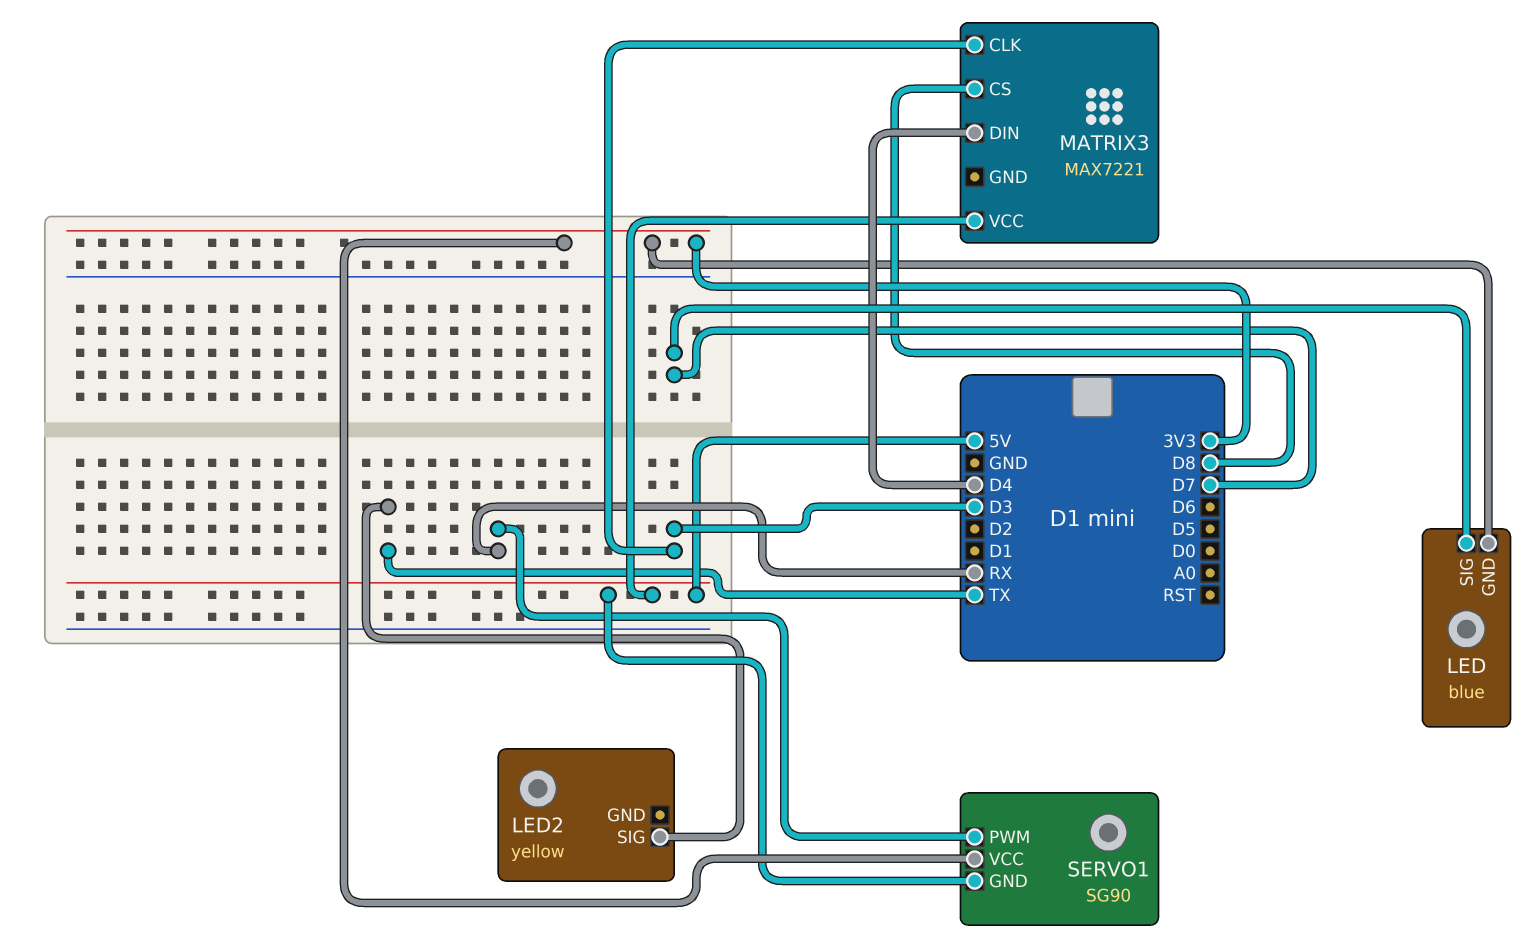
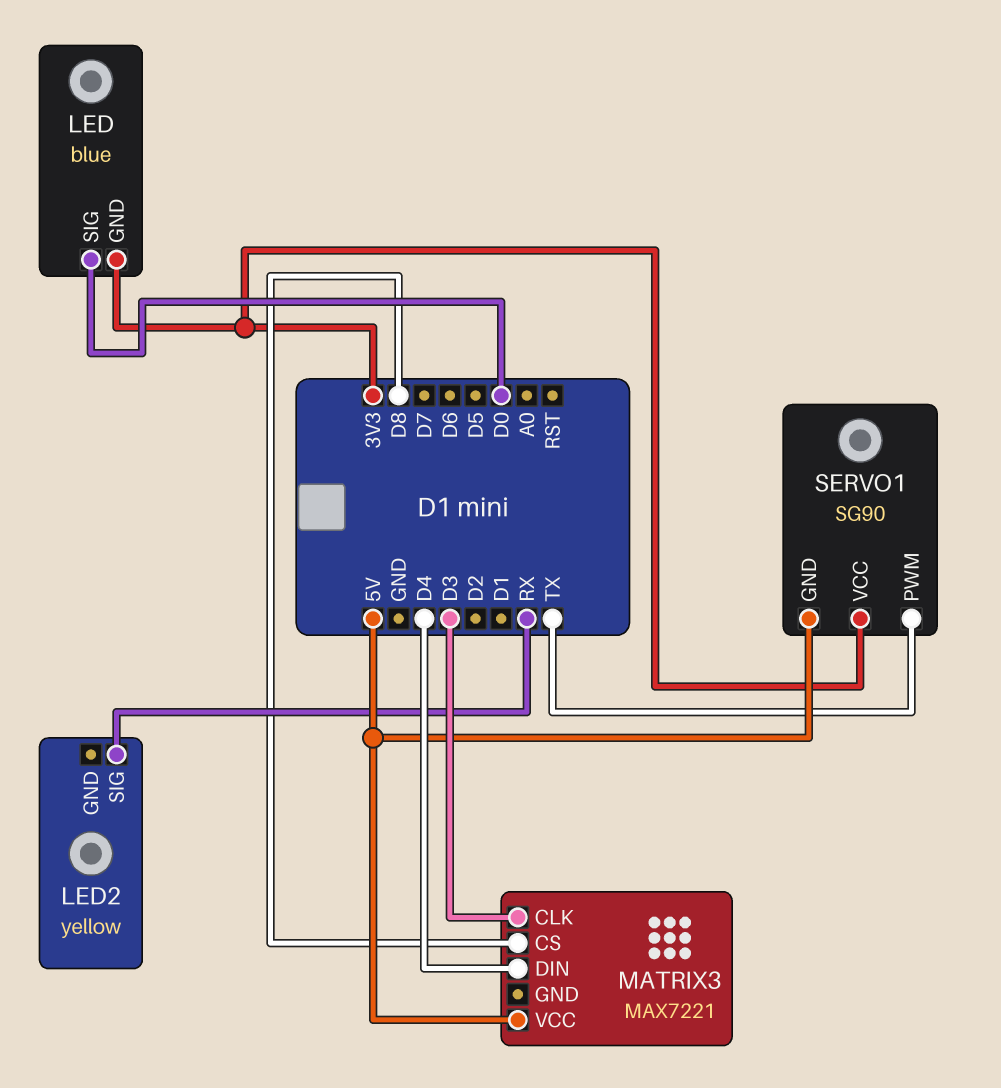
LED pin SIG: D7 -> D0
LED2 pin SIG: TX -> RX
SERVO1 pin PWM: RX -> TX

